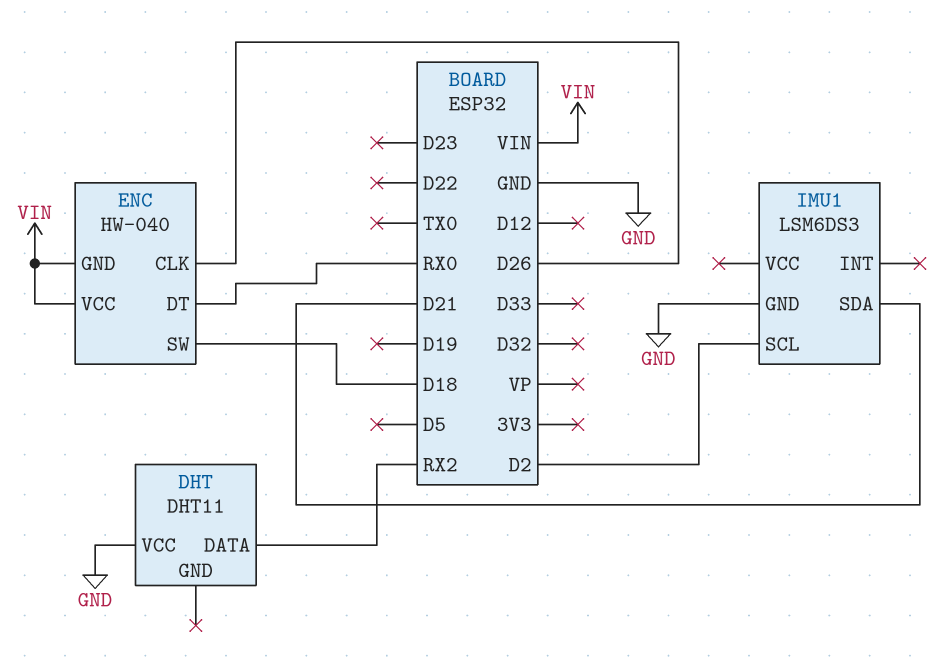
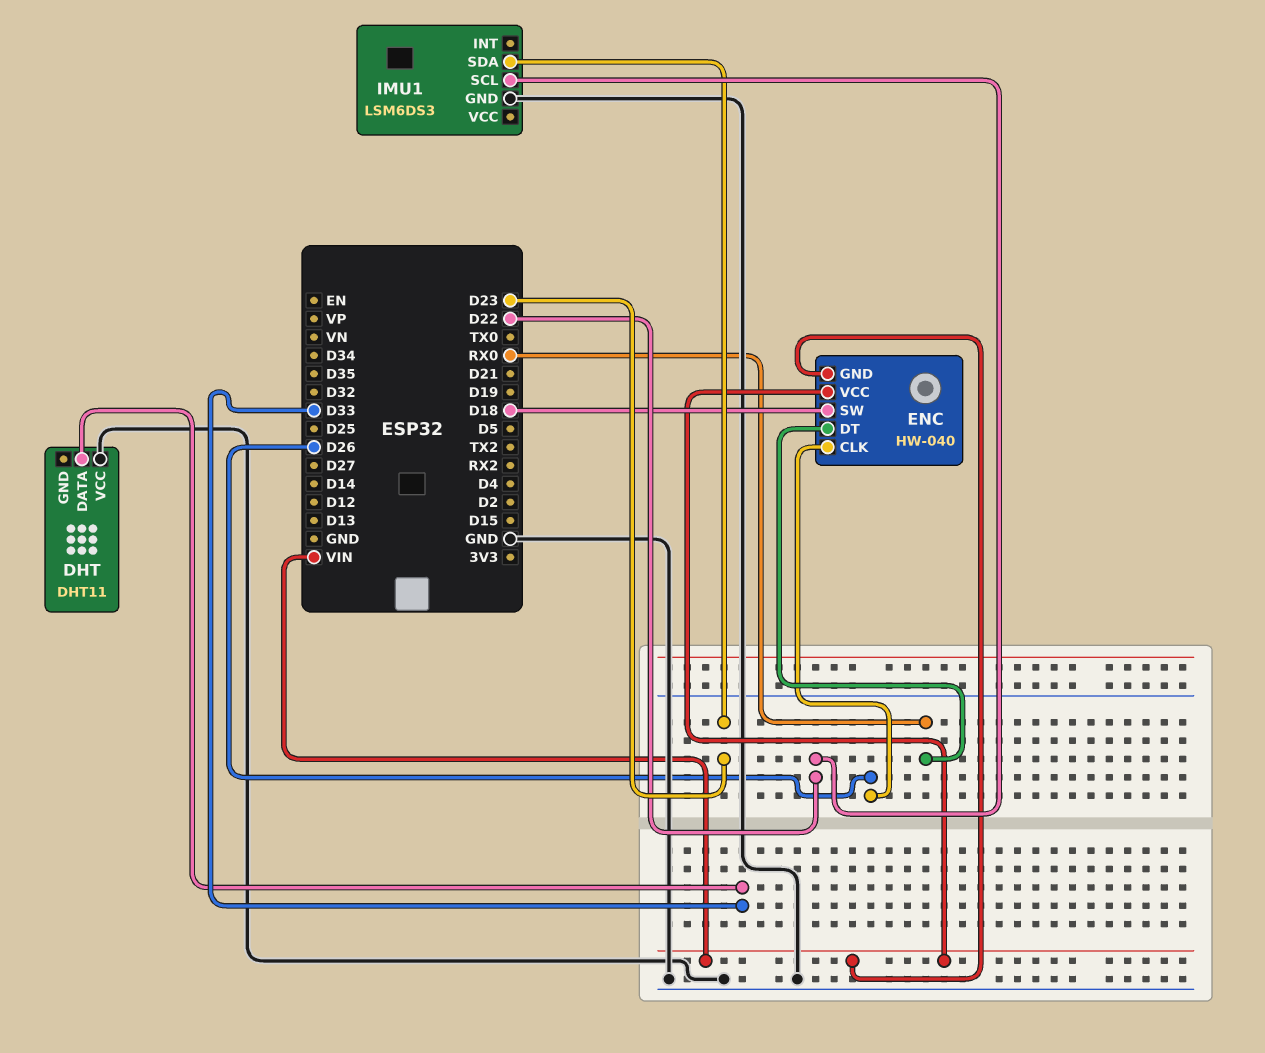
DHT pin DATA: RX2 -> D33
IMU1 pin SCL: D2 -> D22
IMU1 pin SDA: D21 -> D23

